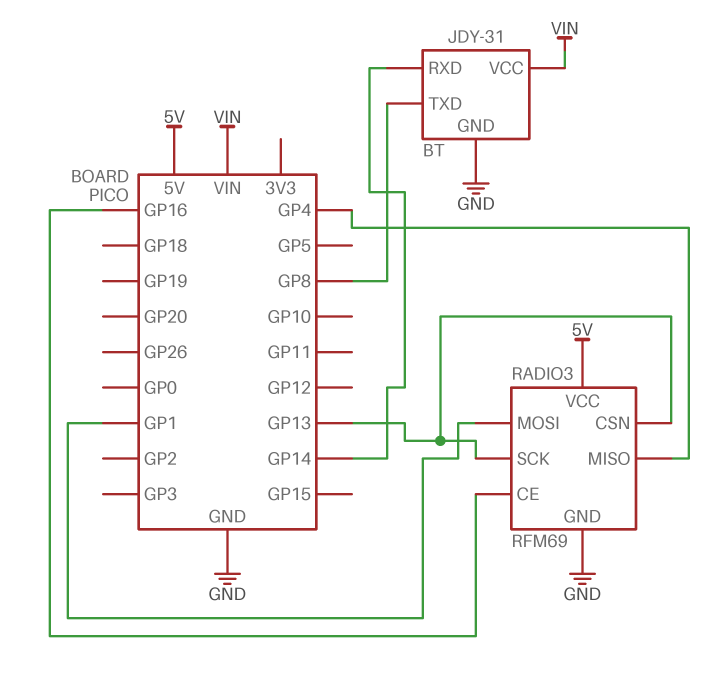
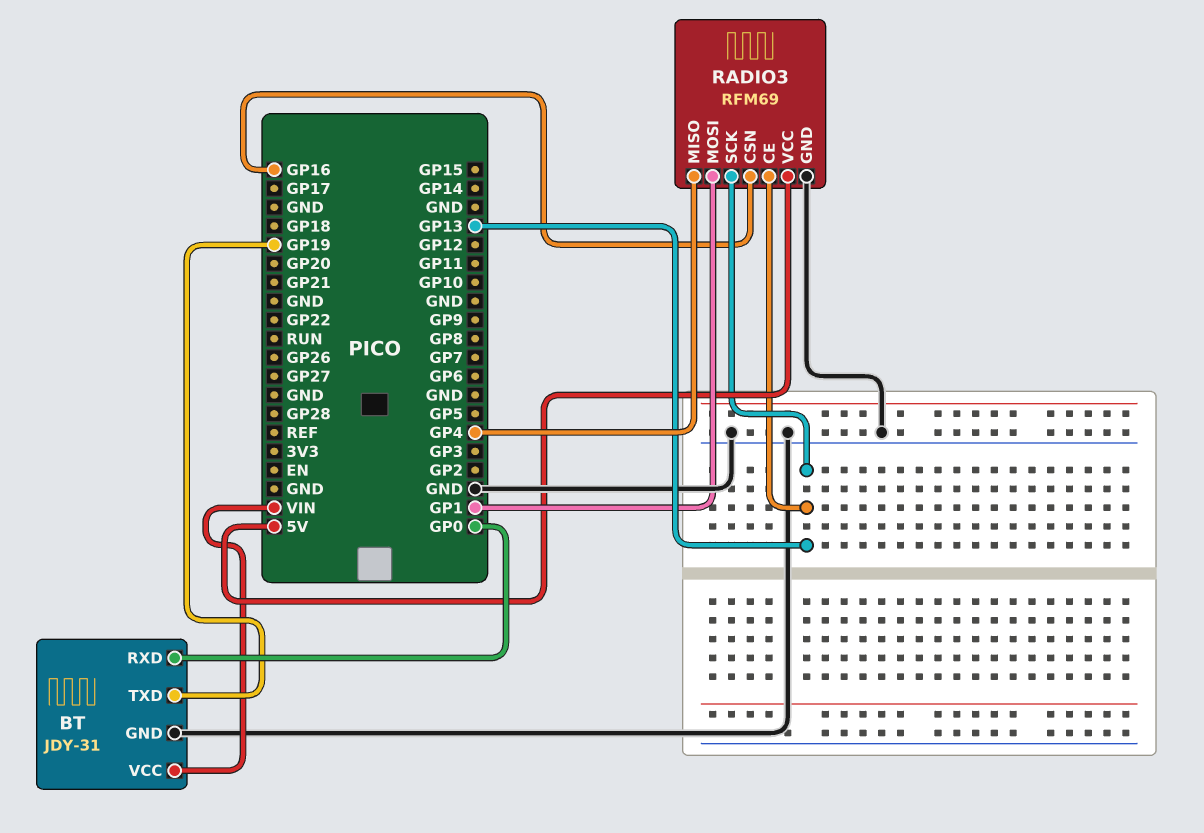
BT pin RXD: GP14 -> GP0
BT pin TXD: GP8 -> GP19
RADIO3 pin CE: GP16 -> GP13
RADIO3 pin CSN: GP13 -> GP16

